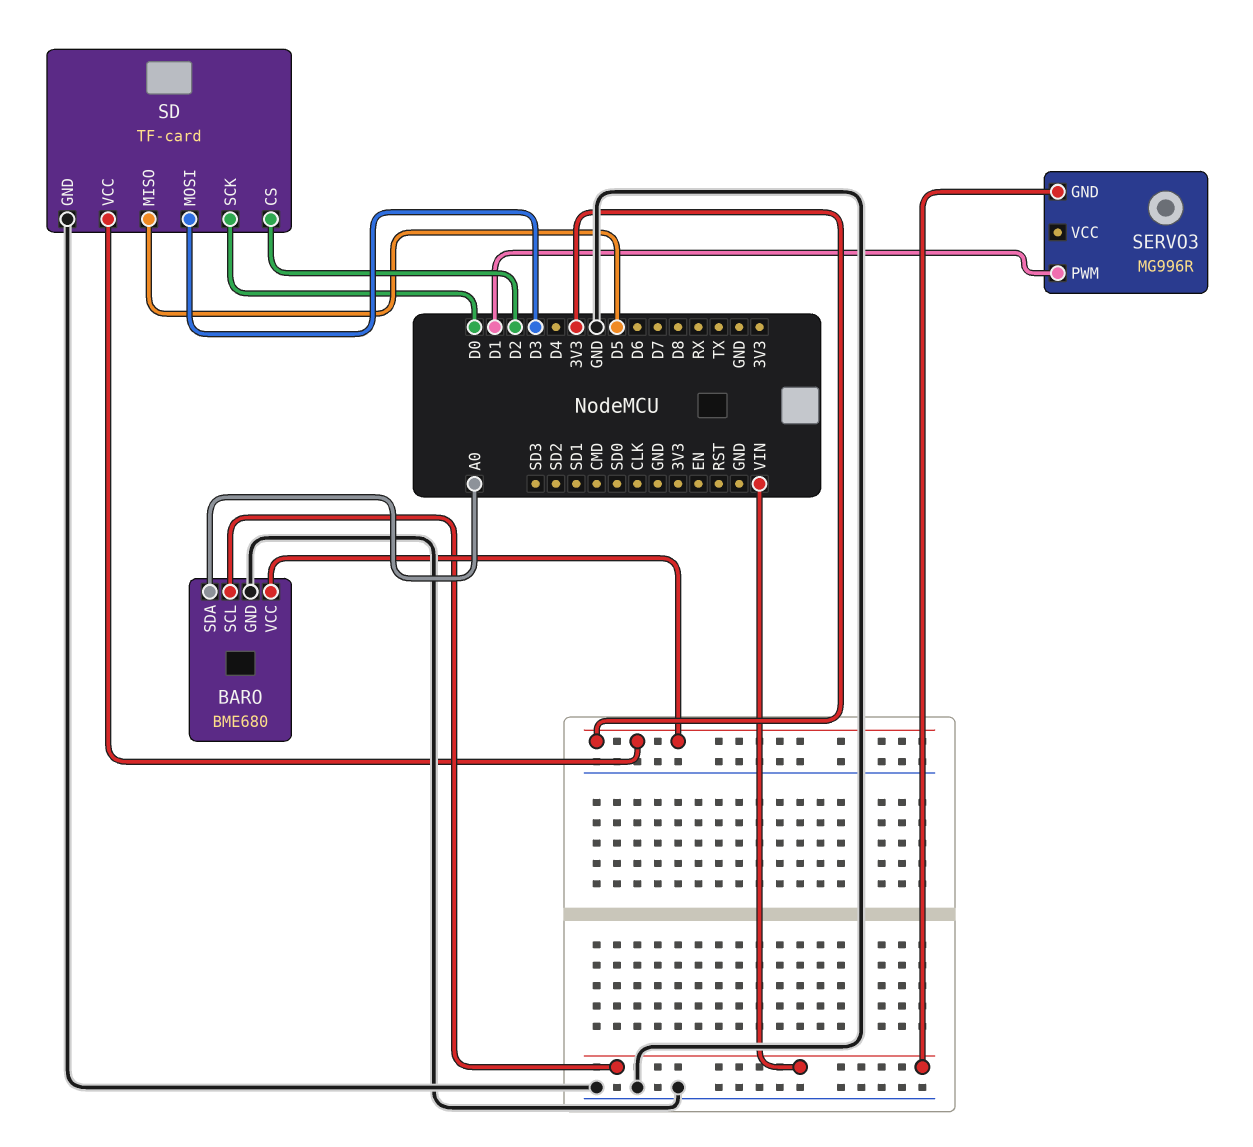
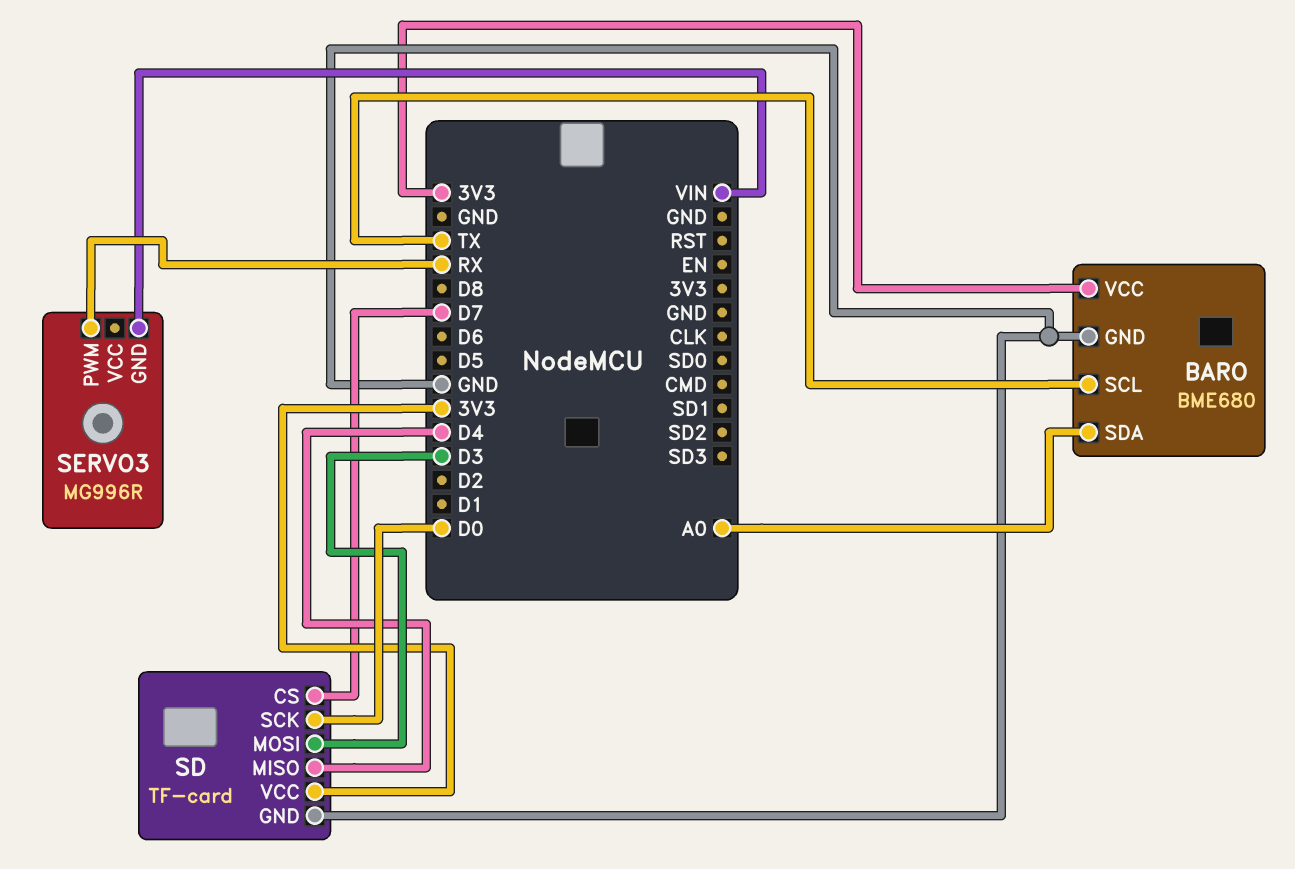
BARO pin SCL: VIN -> TX
SD pin CS: D2 -> D7
SD pin MISO: D5 -> D4
SERVO3 pin PWM: D1 -> RX

